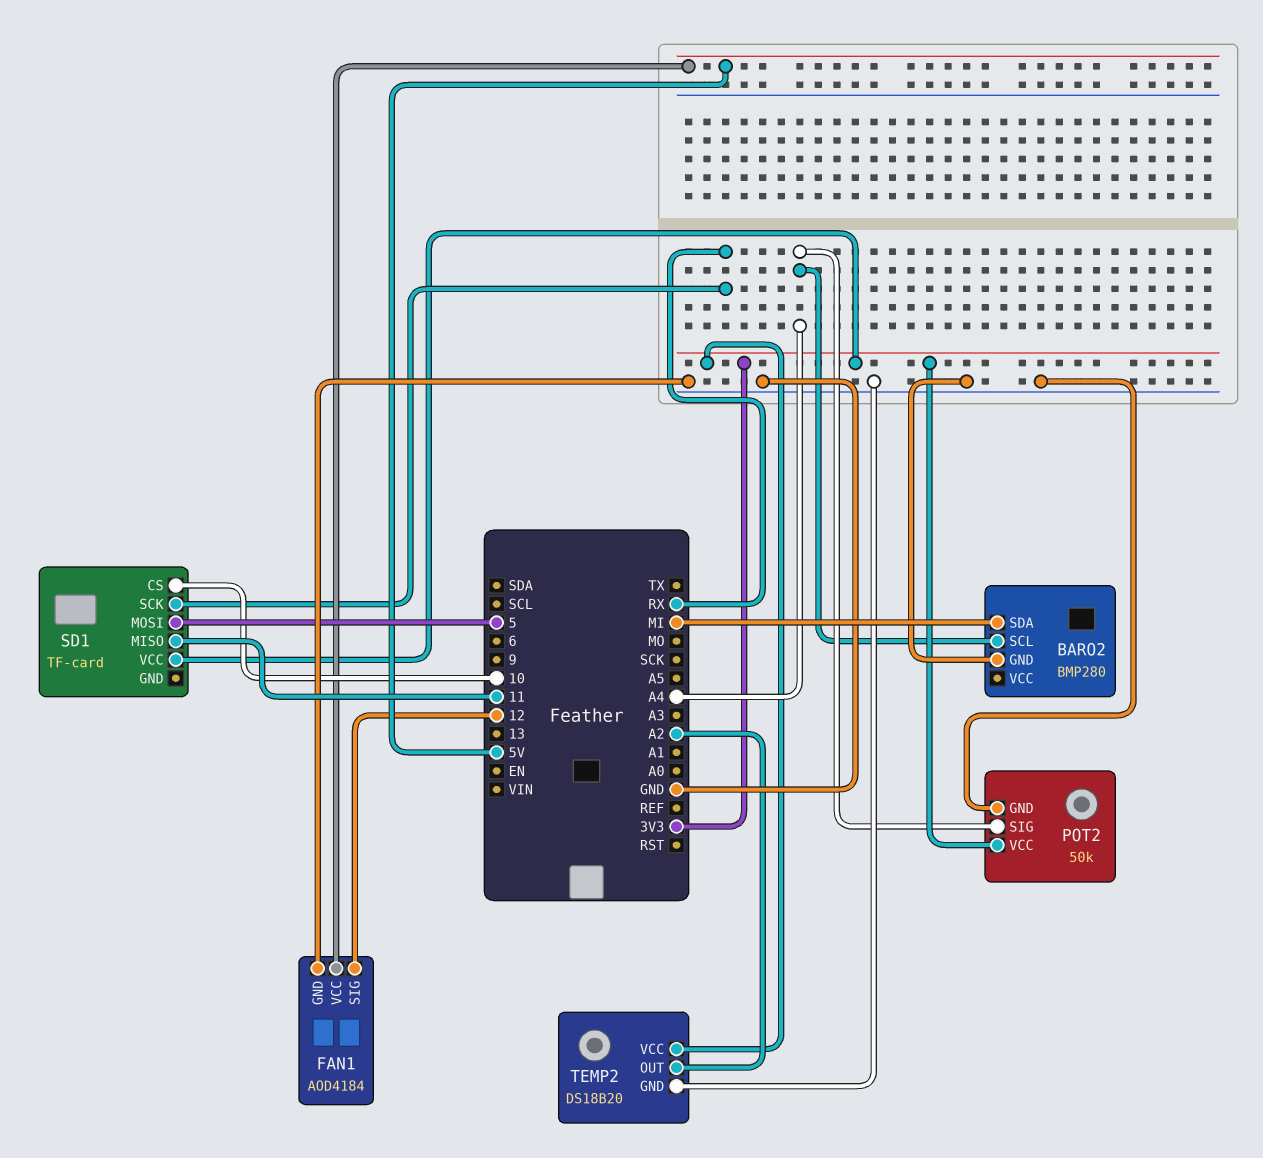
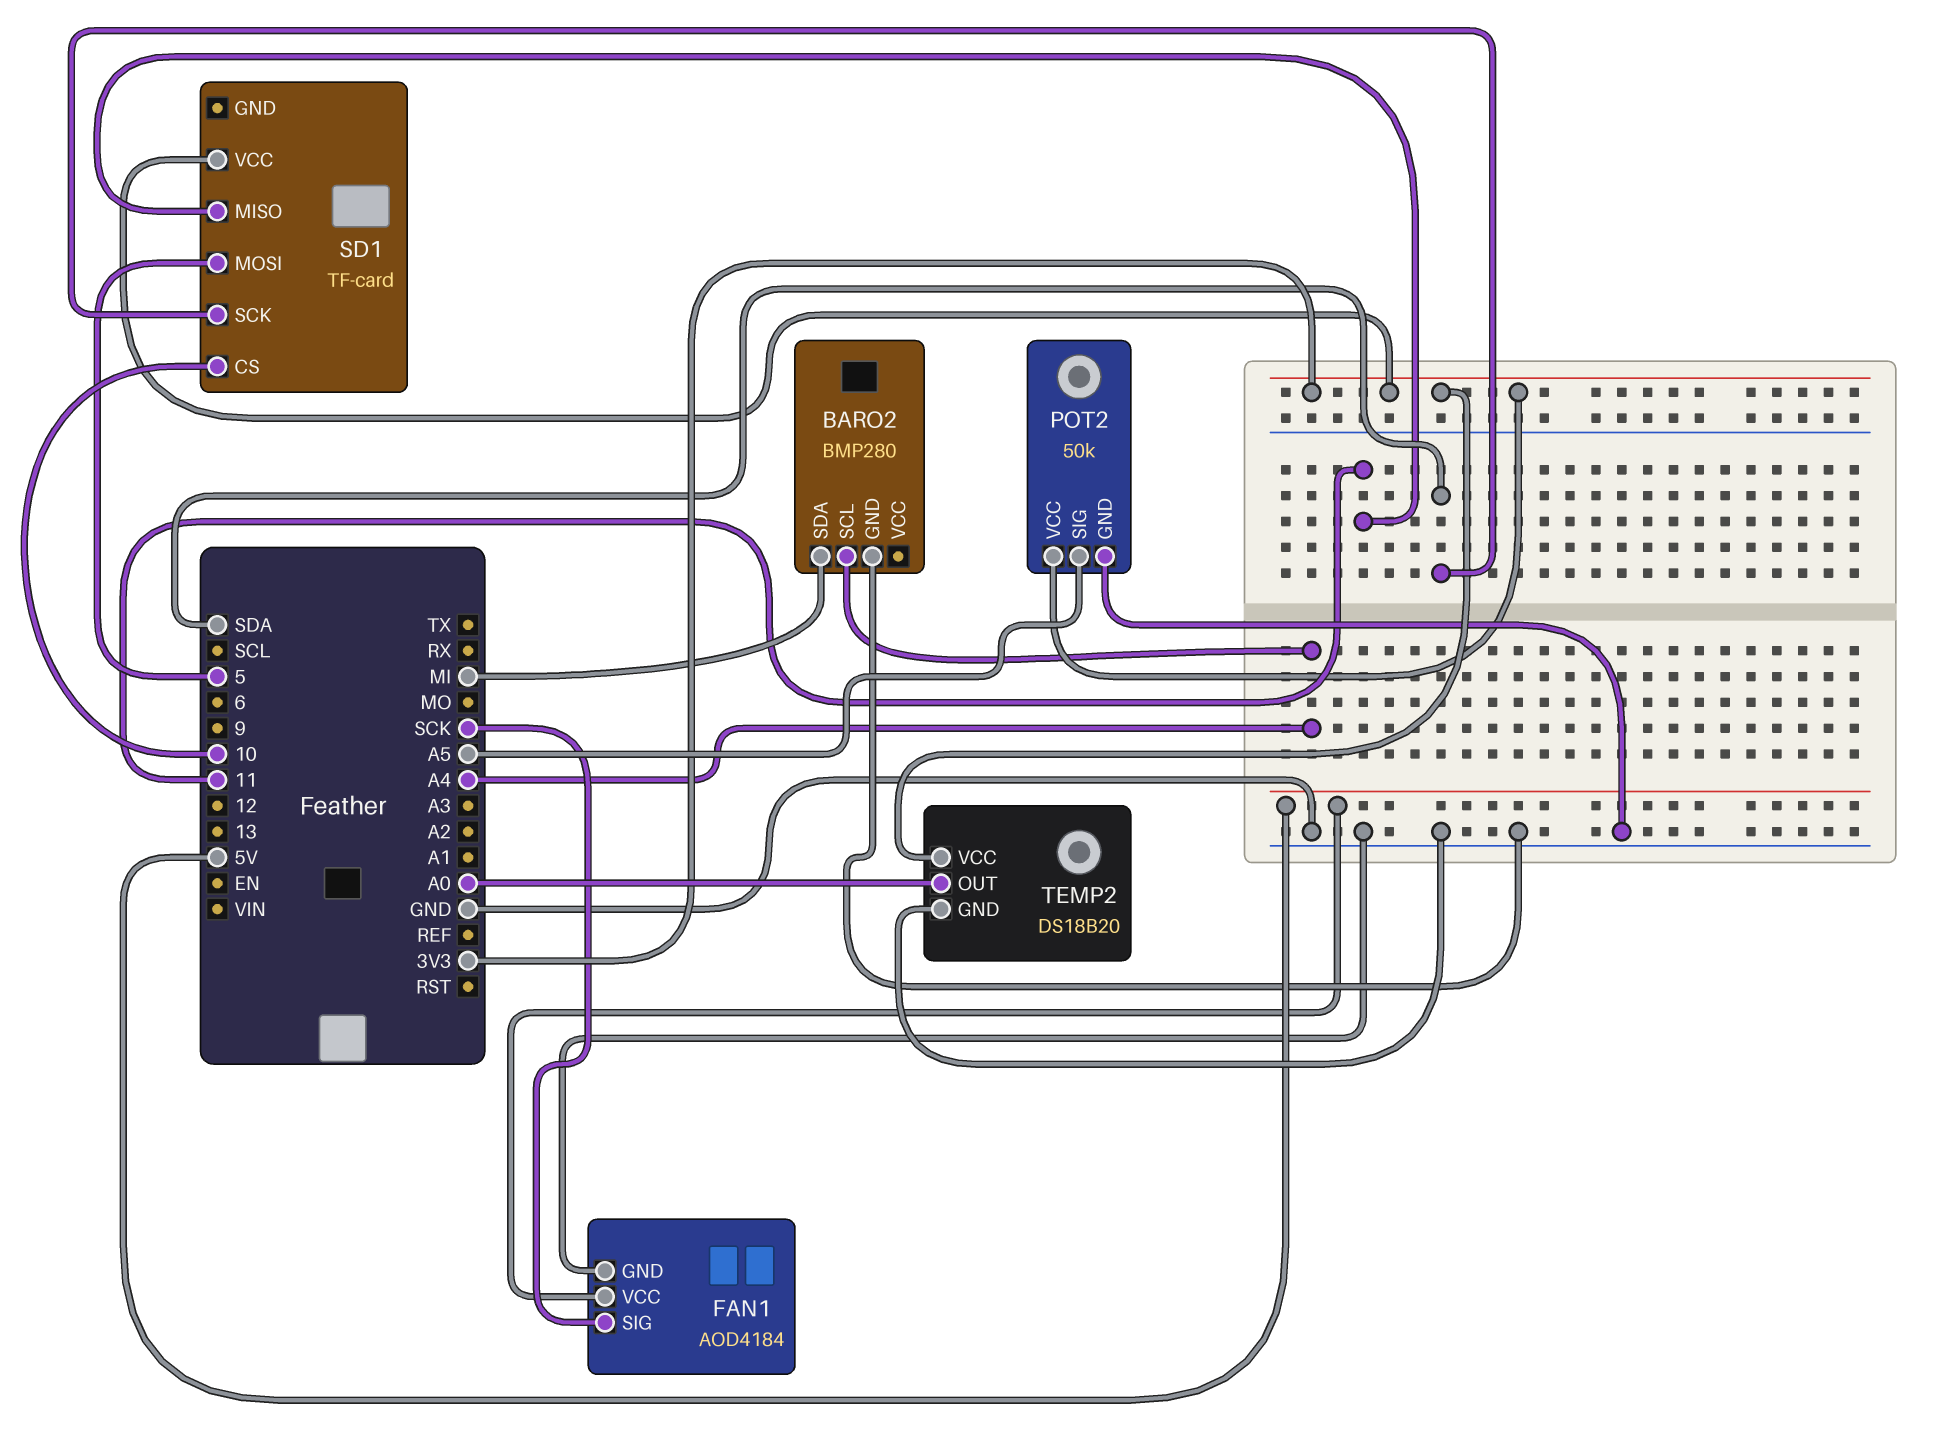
FAN1 pin SIG: 12 -> SCK
POT2 pin SIG: A4 -> A5
SD1 pin SCK: RX -> SDA
TEMP2 pin OUT: A2 -> A0

